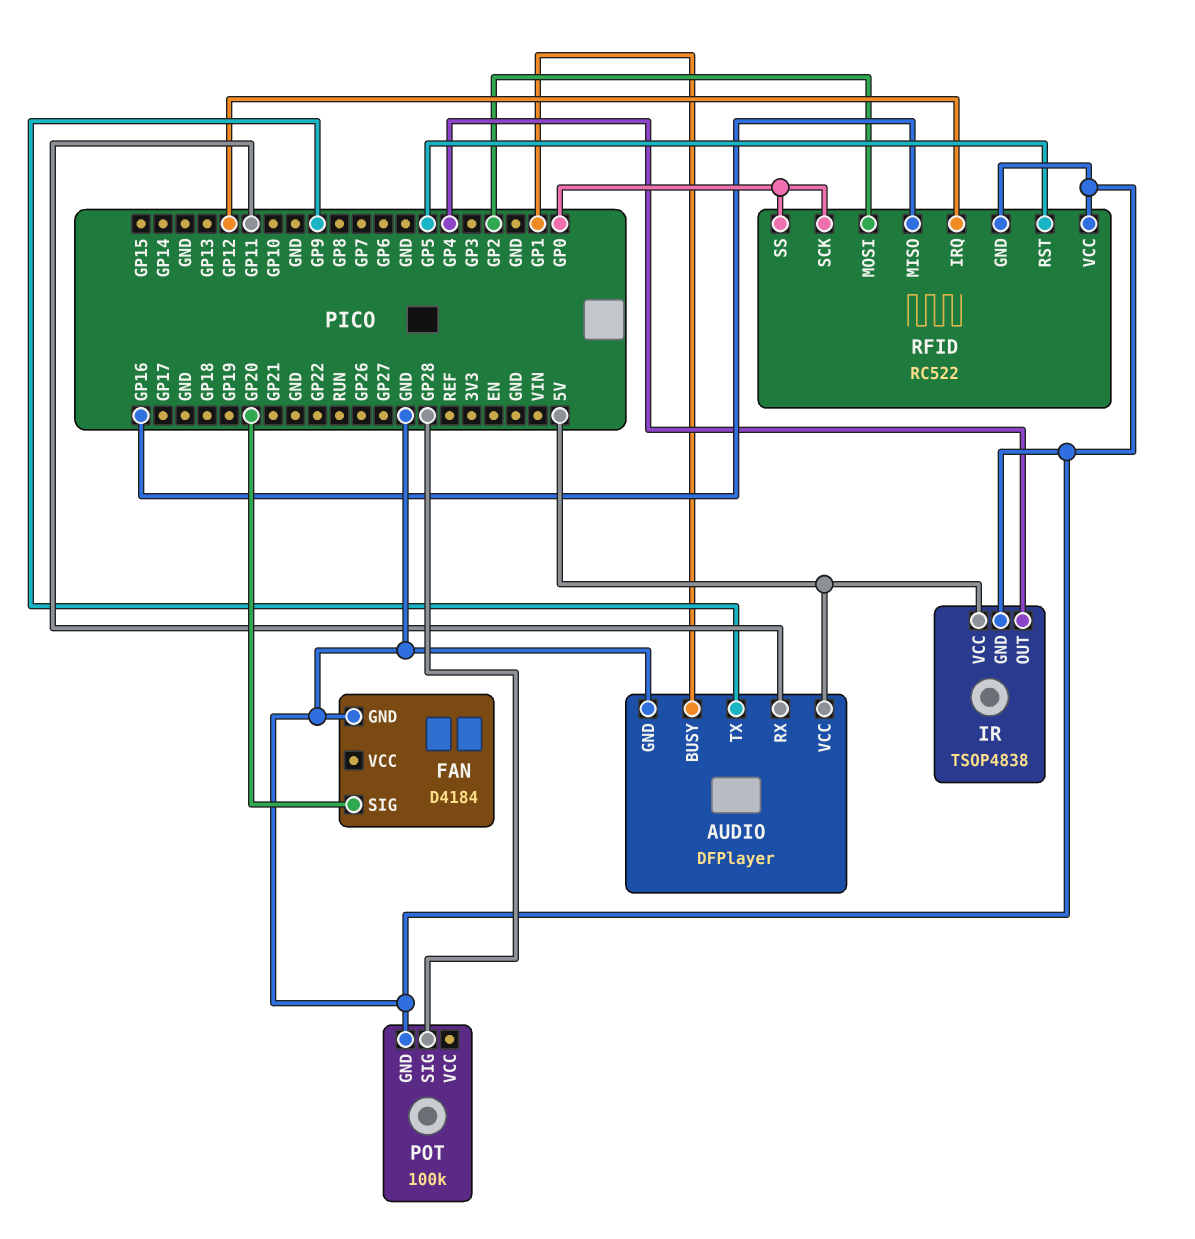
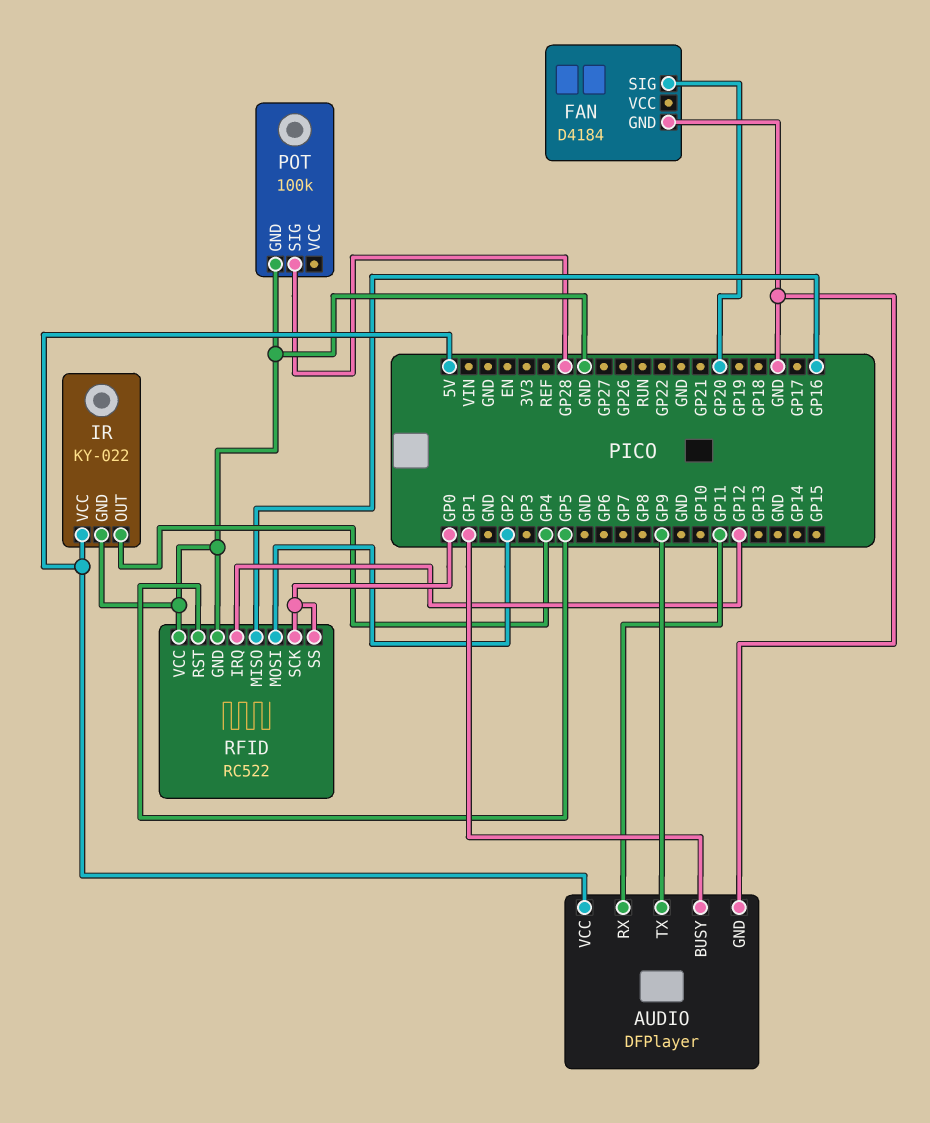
IR: TSOP4838 -> KY-022

